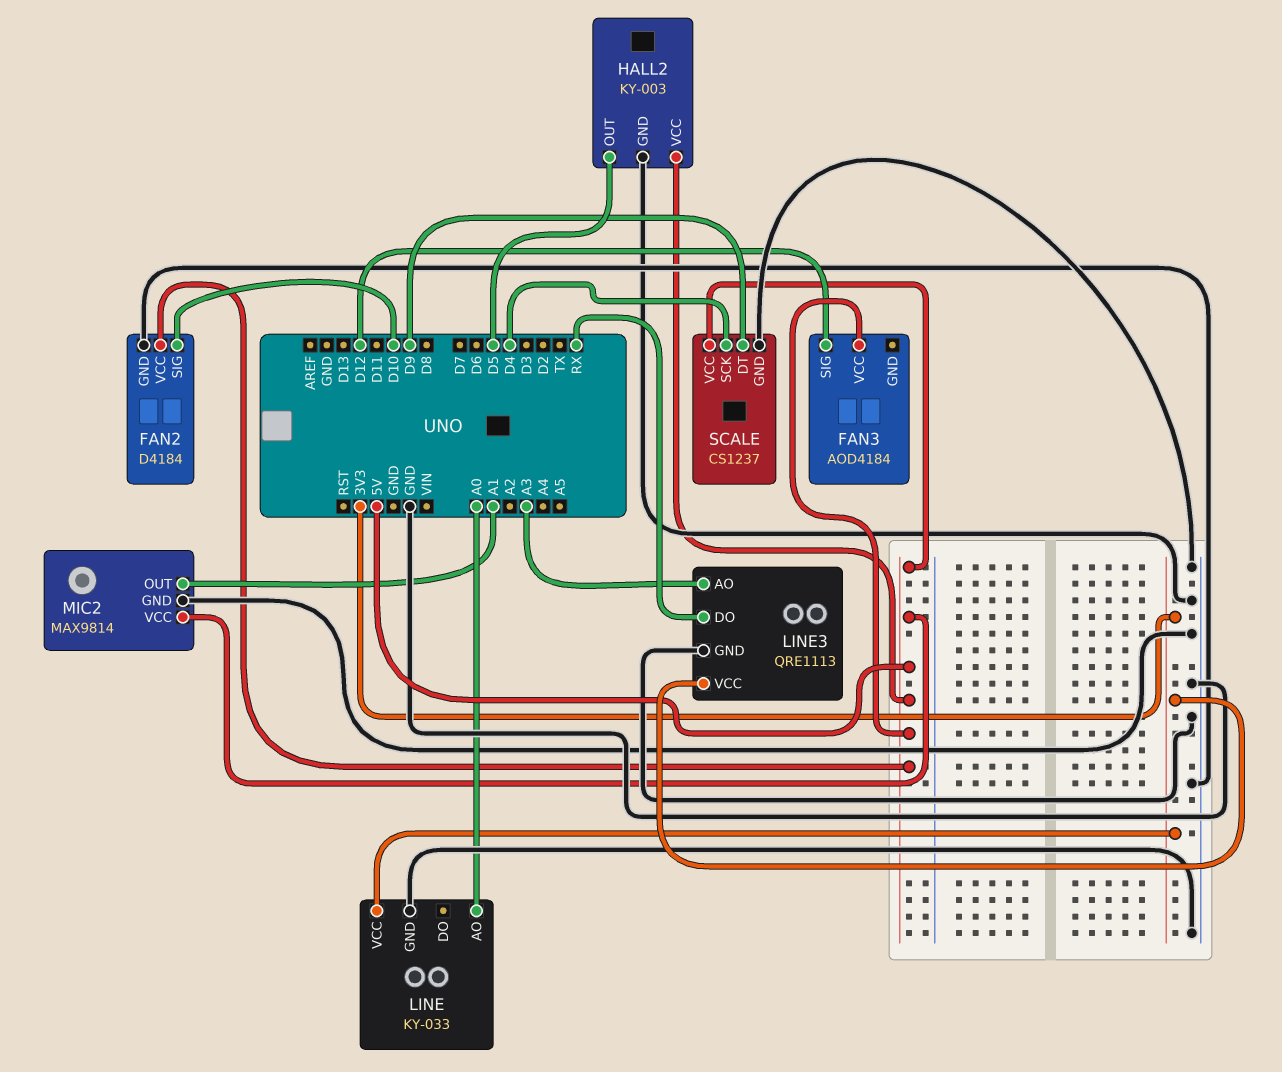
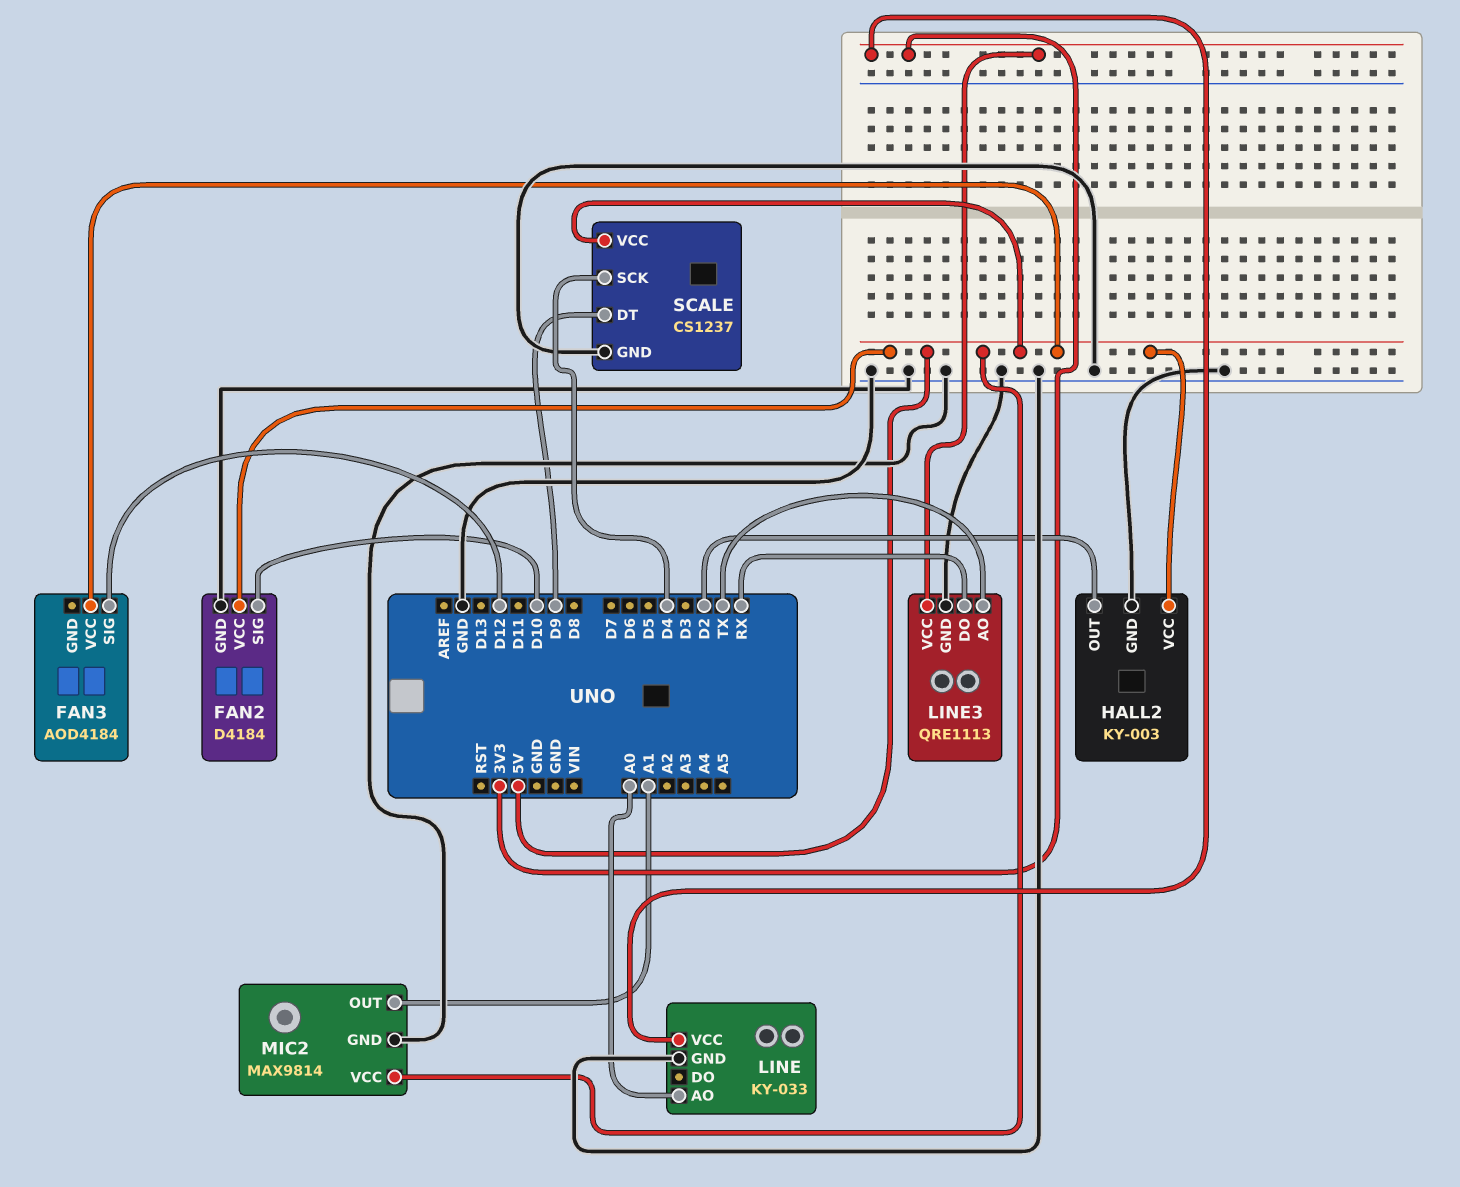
HALL2 pin OUT: D5 -> D2
LINE3 pin AO: A3 -> TX

